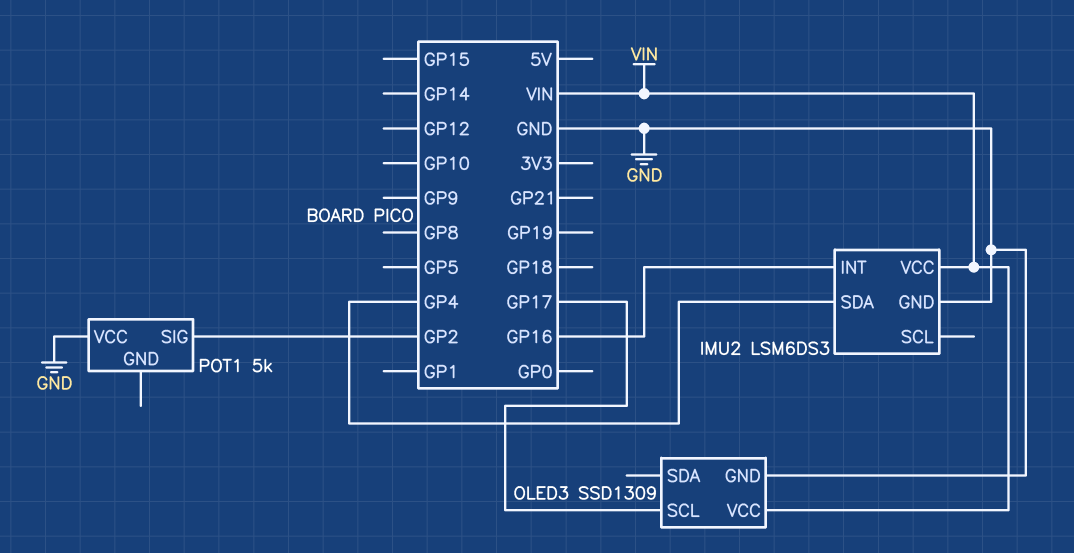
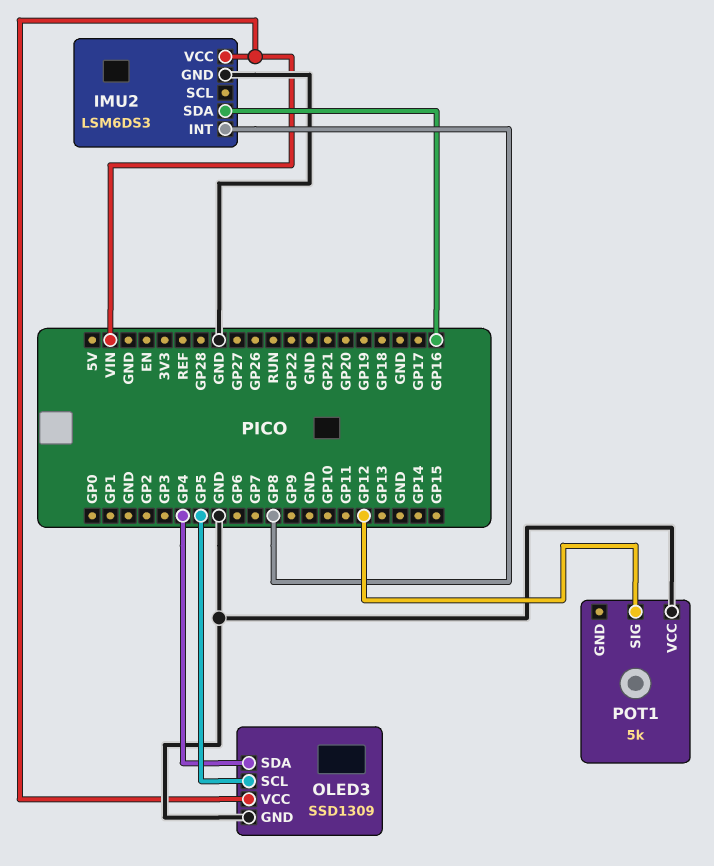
IMU2 pin INT: GP16 -> GP8
IMU2 pin SDA: GP4 -> GP16
OLED3 pin SCL: GP17 -> GP5
OLED3 pin SDA: none -> GP4
POT1 pin SIG: GP2 -> GP12

